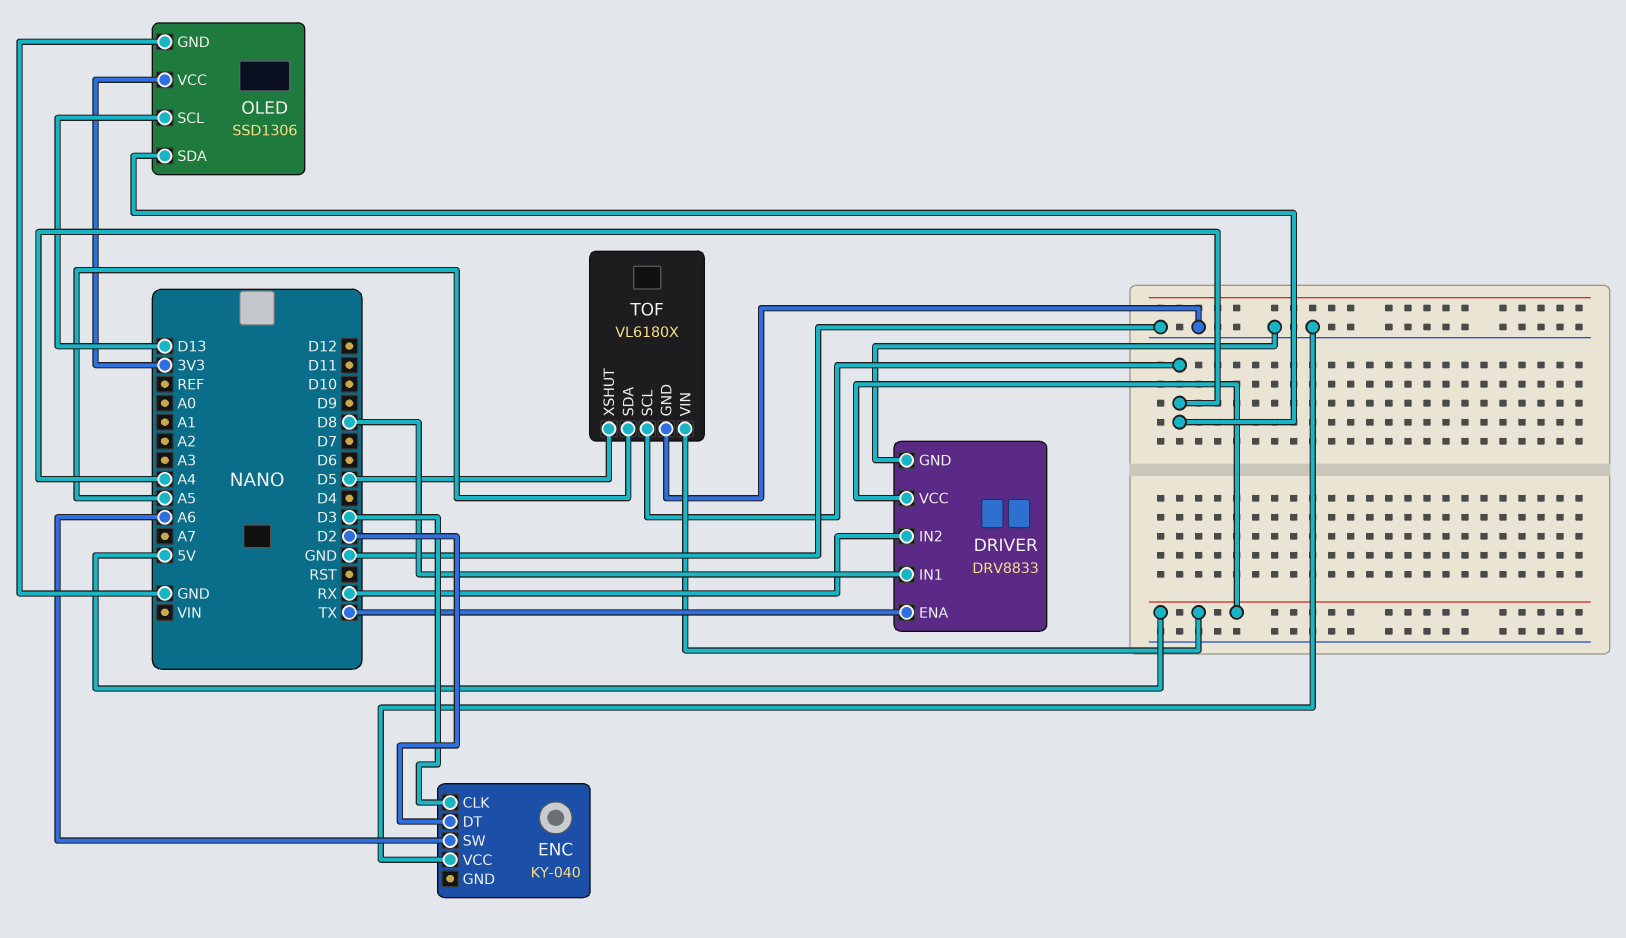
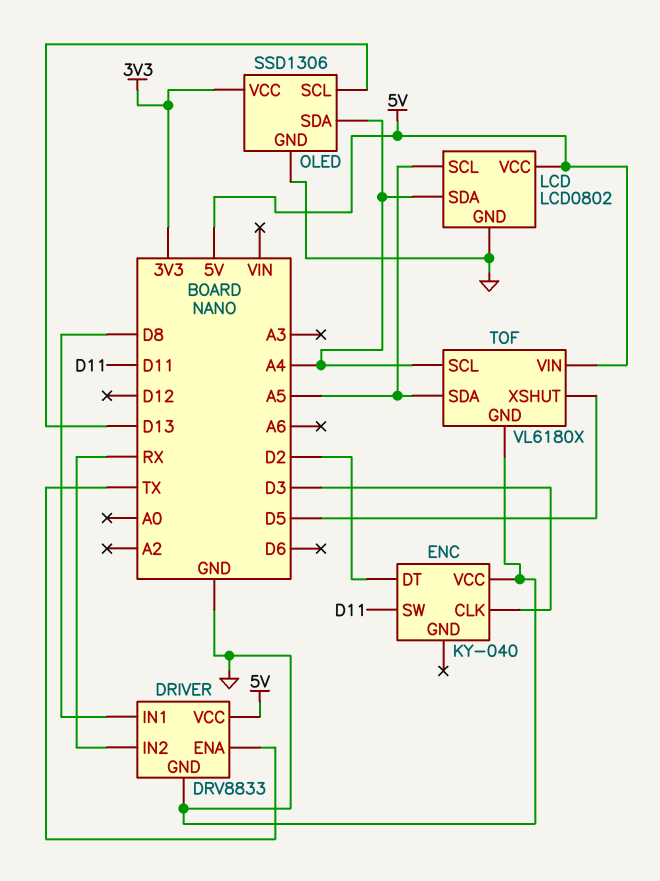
ENC pin SW: A6 -> D11
LCD: none -> LCD0802
LCD pin GND: none -> GND
LCD pin SCL: none -> A5
LCD pin SDA: none -> A4
LCD pin VCC: none -> 5V

